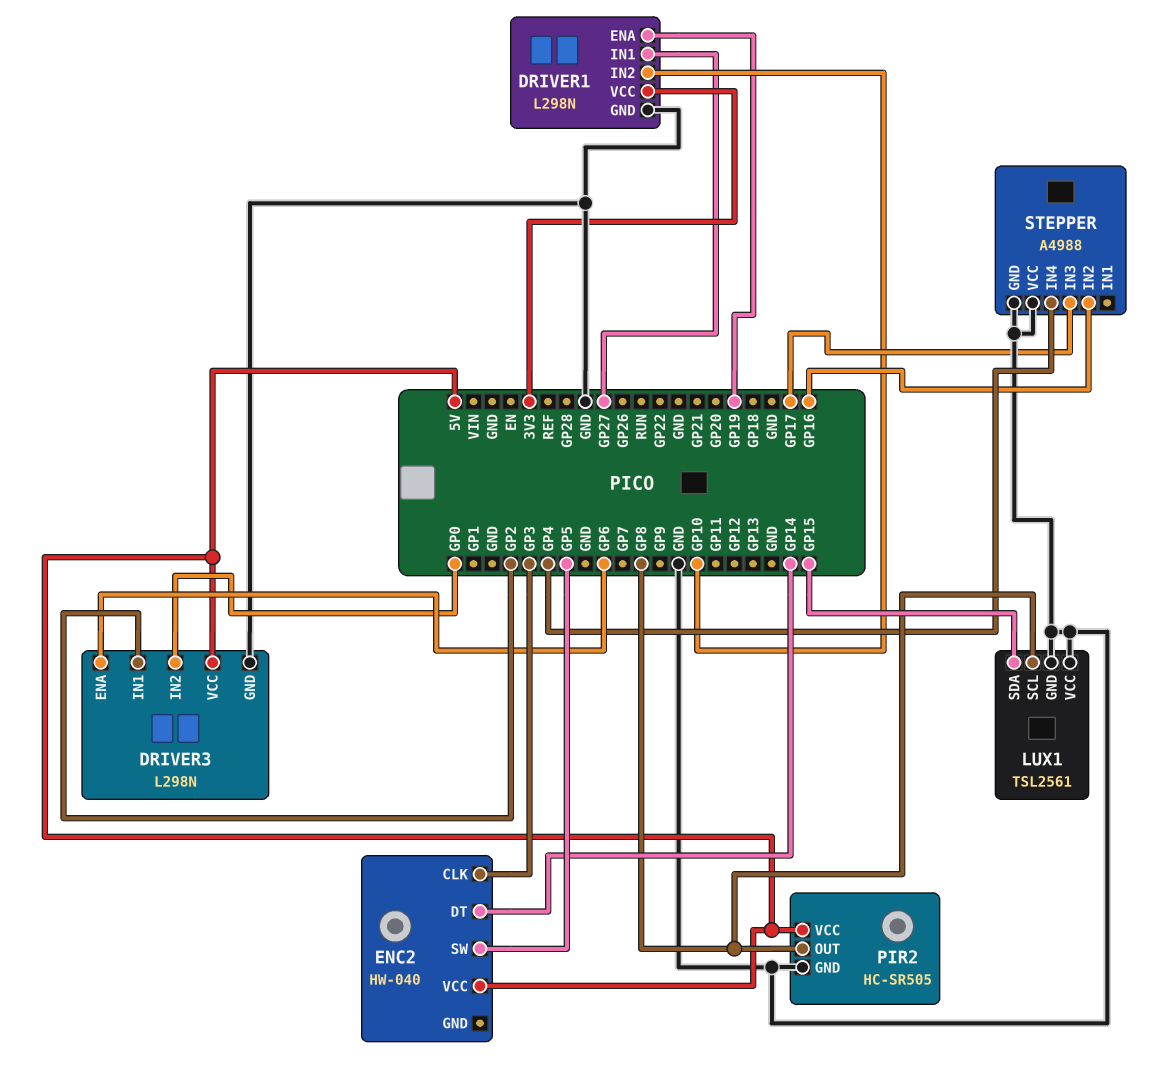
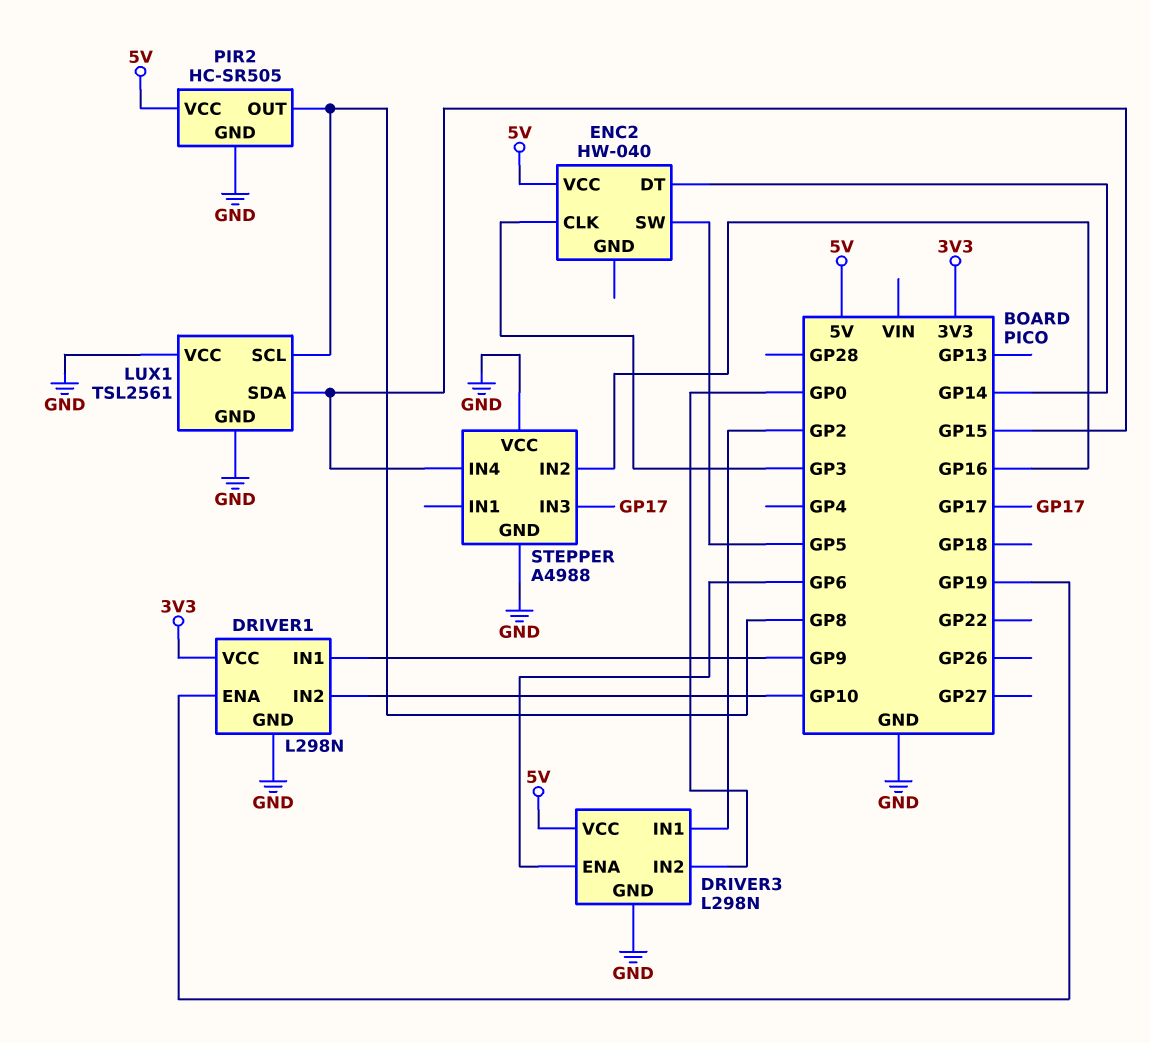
DRIVER1 pin IN1: GP27 -> GP9
STEPPER pin IN4: GP4 -> GP15

